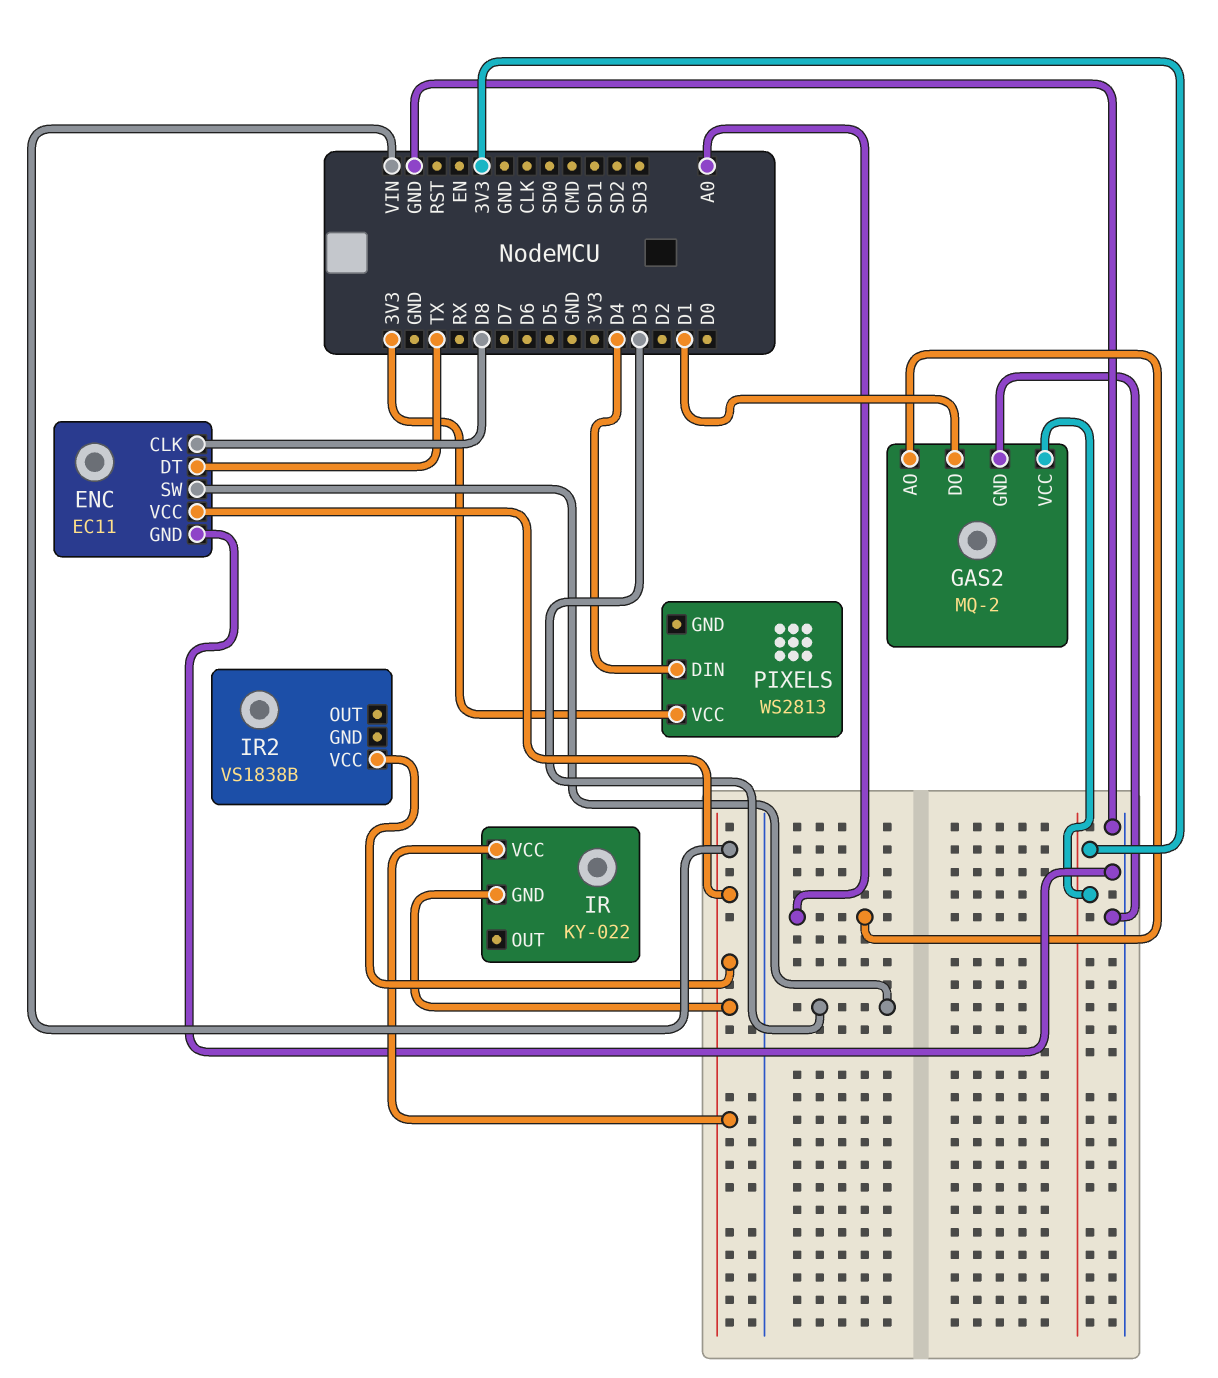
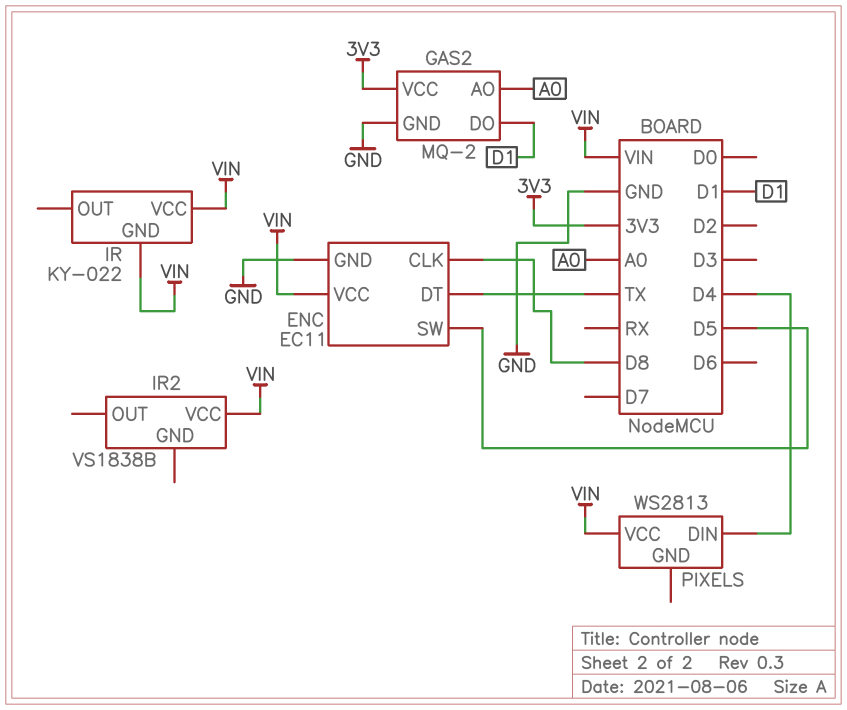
ENC pin SW: D3 -> D5
PIXELS pin VCC: 3V3 -> VIN

